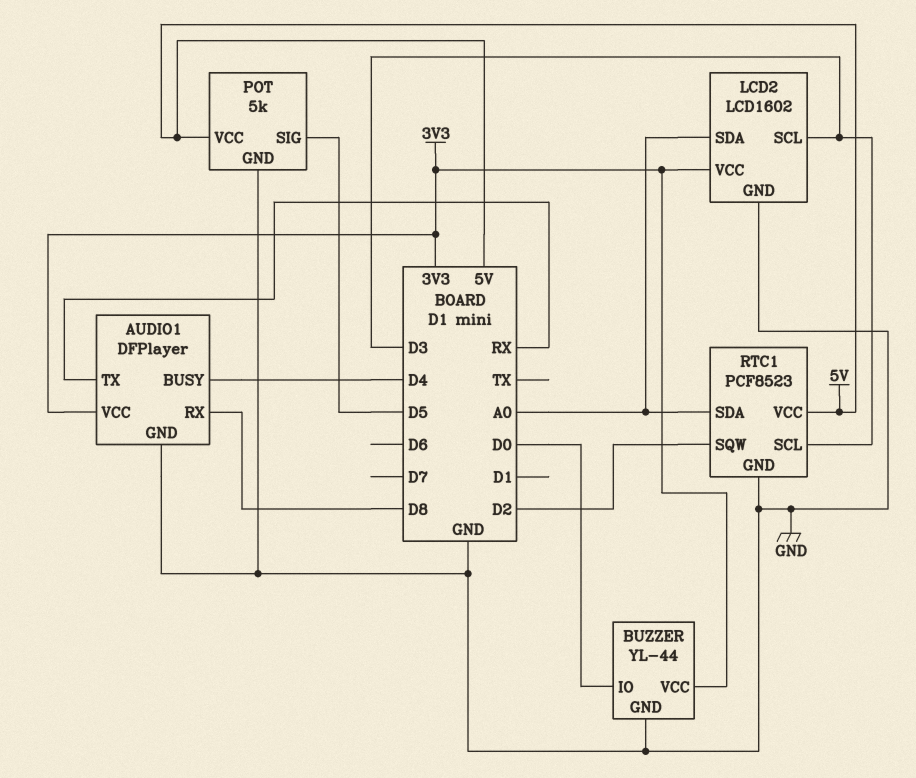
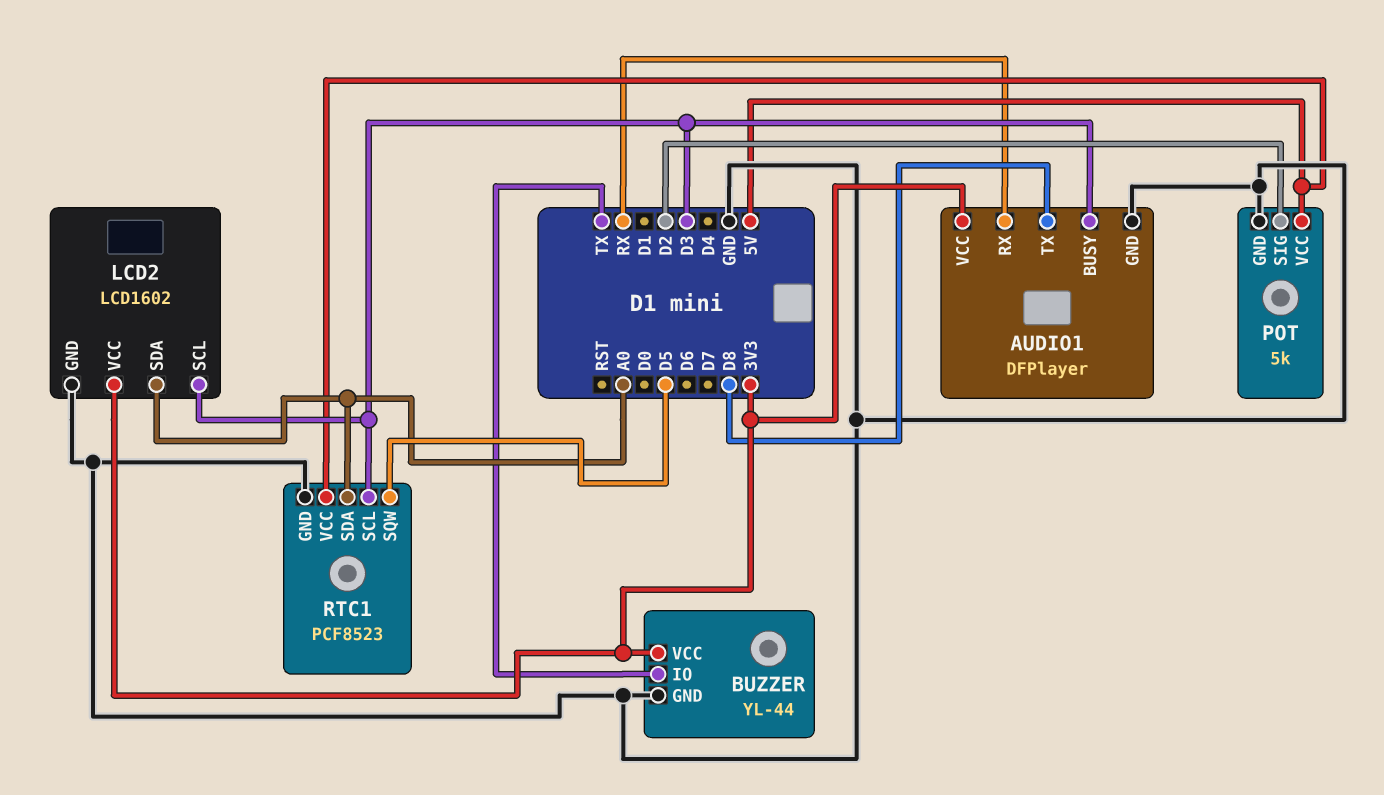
AUDIO1 pin BUSY: D4 -> D3
AUDIO1 pin RX: D8 -> RX
AUDIO1 pin TX: RX -> D8
BUZZER pin IO: D0 -> TX
POT pin SIG: D5 -> D2
RTC1 pin SQW: D2 -> D5

